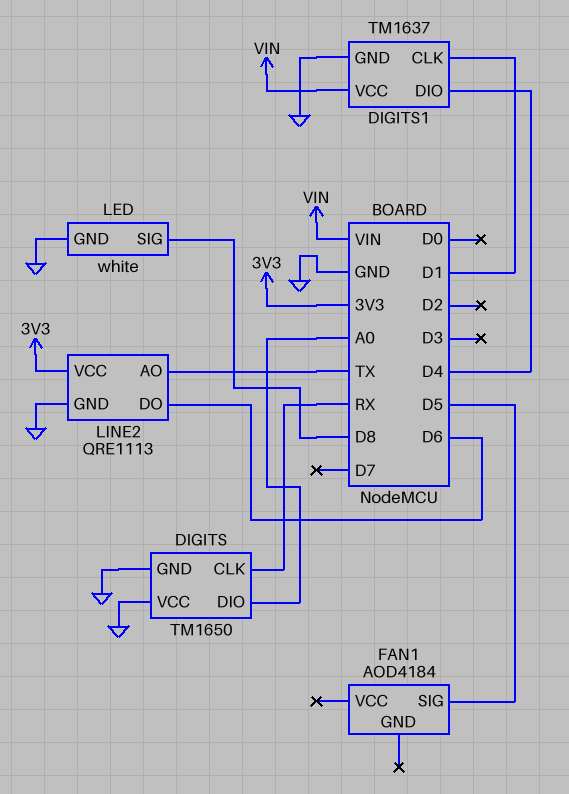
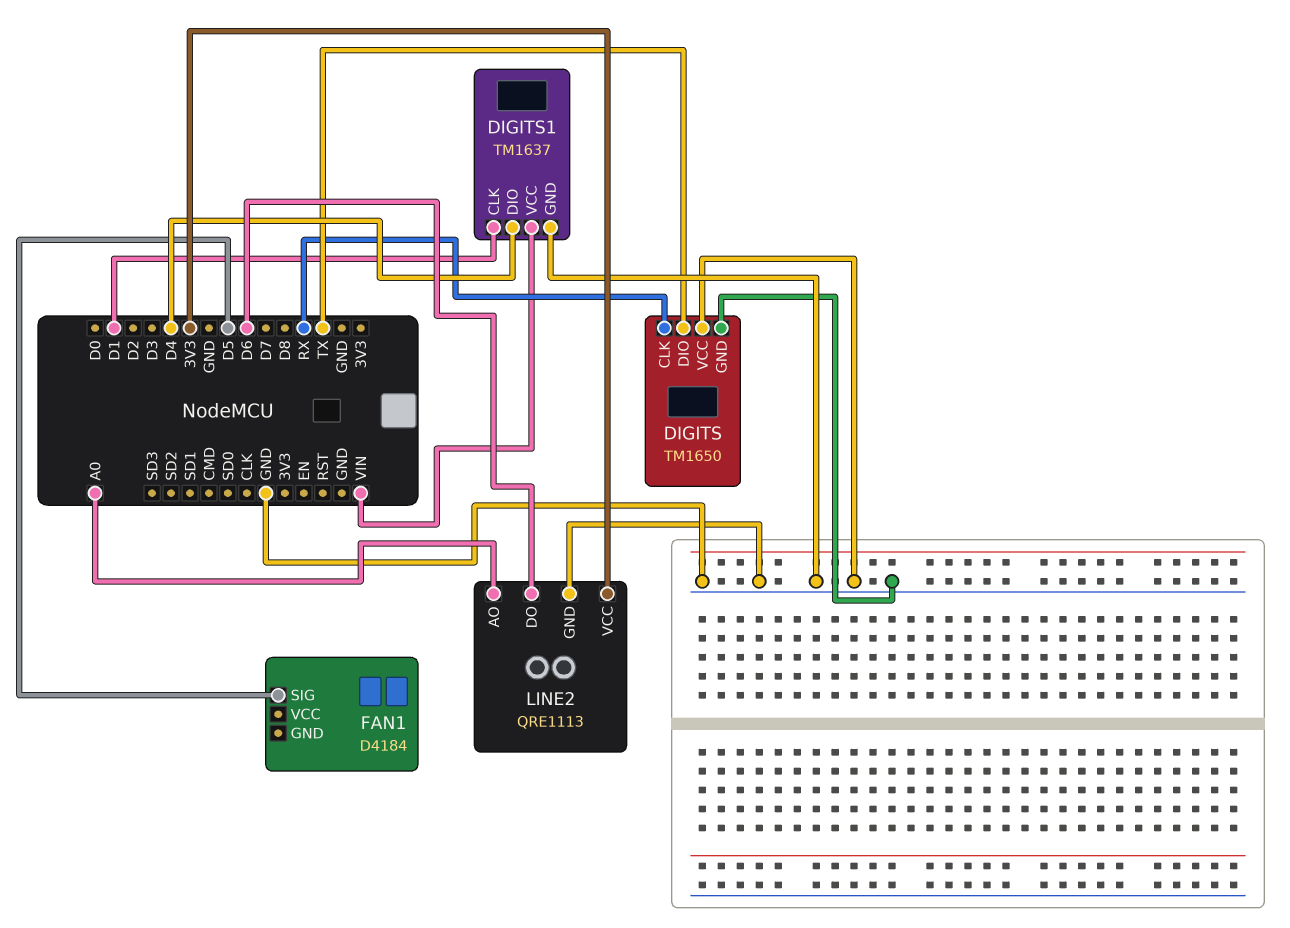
DIGITS pin DIO: A0 -> TX
FAN1: AOD4184 -> D4184
LED: white -> none
LED pin GND: GND -> none
LED pin SIG: D8 -> none
LINE2 pin AO: TX -> A0

